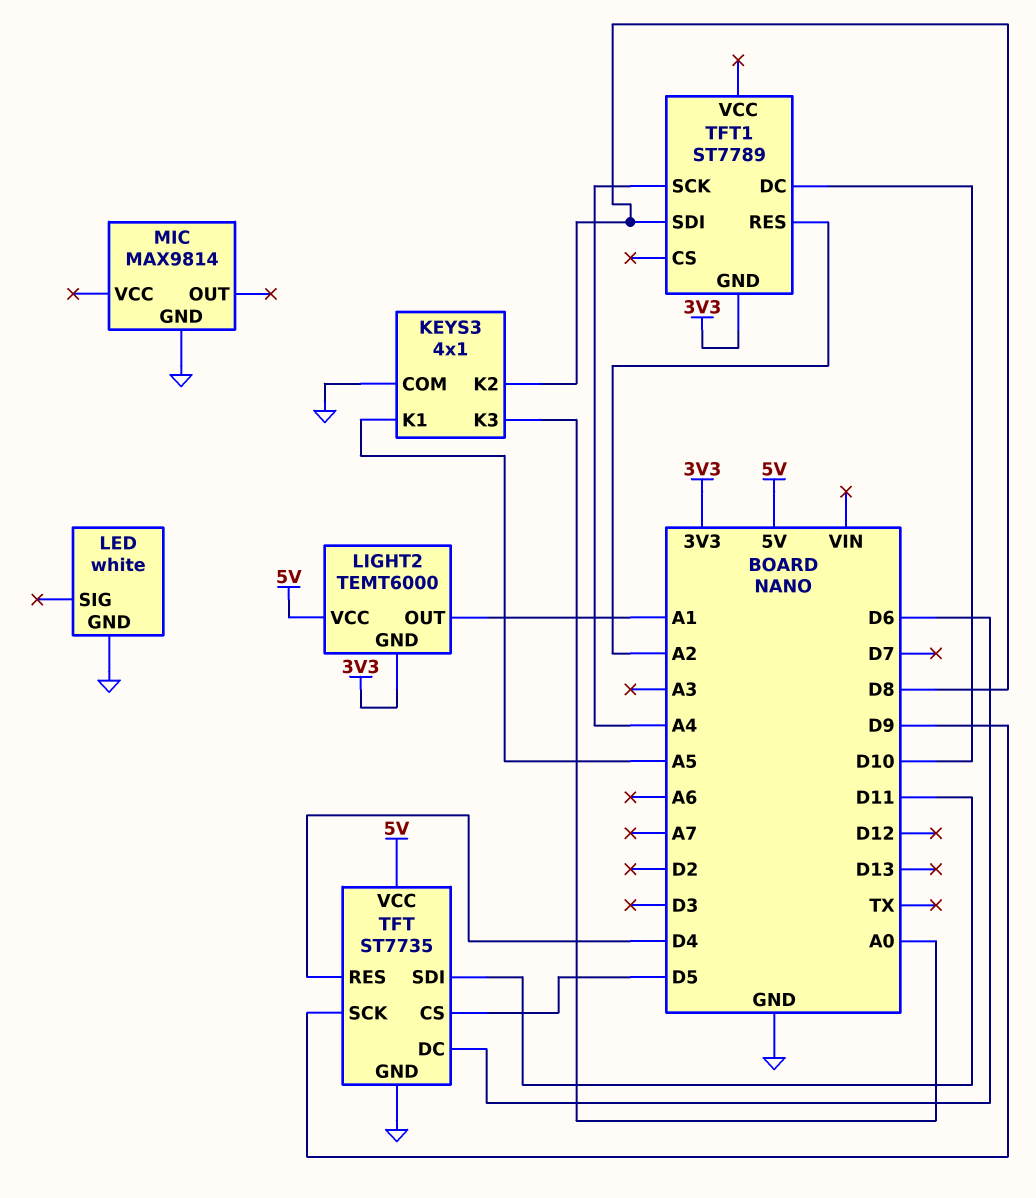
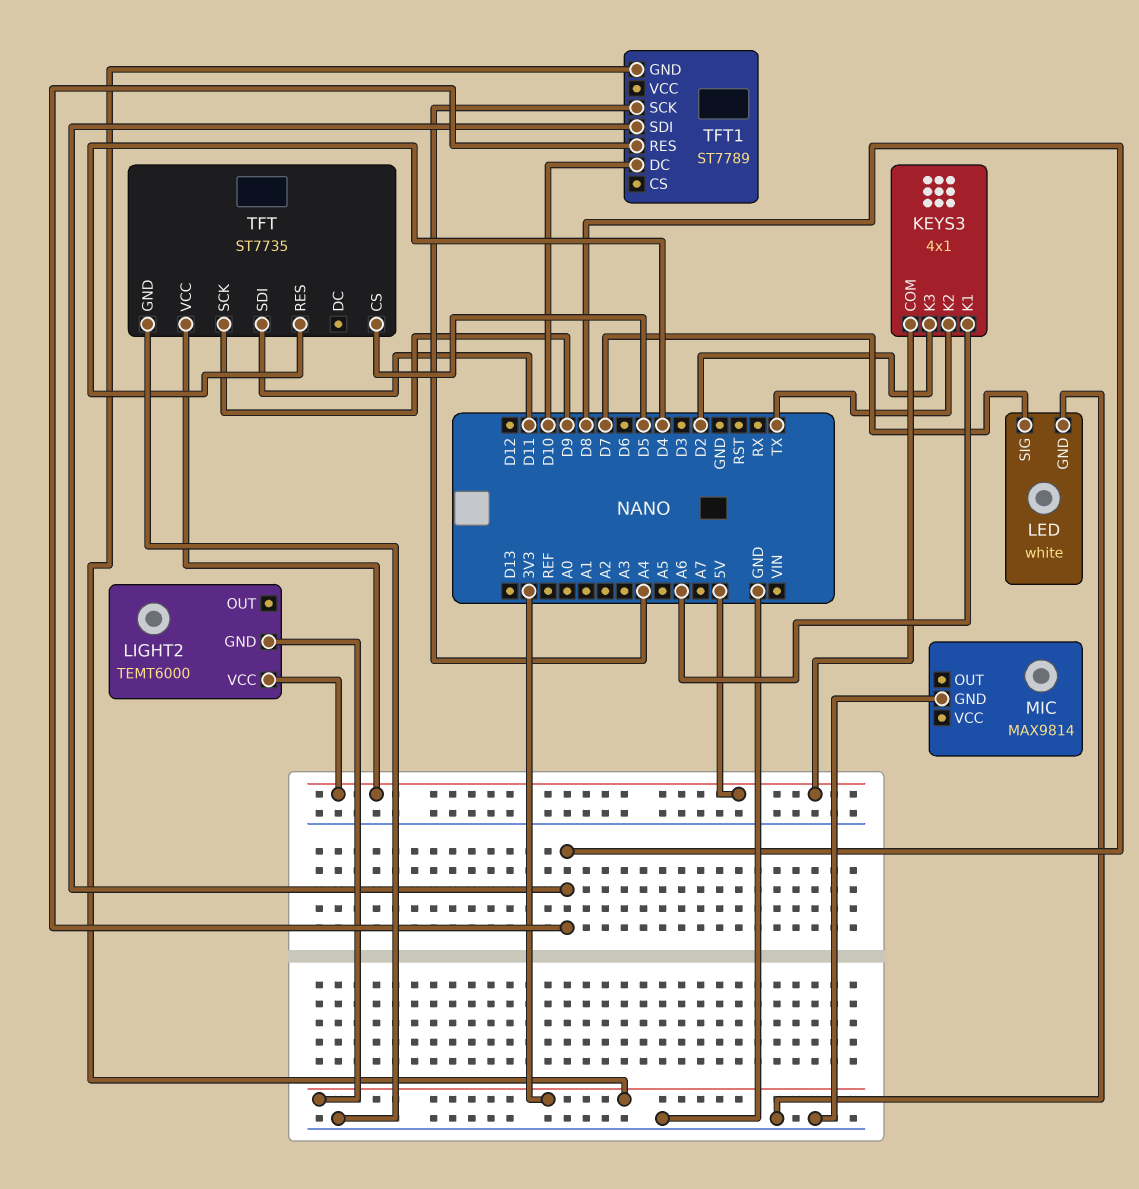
KEYS3 pin COM: GND -> 5V
KEYS3 pin K1: A5 -> A6
KEYS3 pin K2: D8 -> TX
KEYS3 pin K3: A0 -> D2
LED pin SIG: none -> D7
LIGHT2 pin OUT: A1 -> none
TFT pin DC: D6 -> none
TFT1 pin RES: A2 -> D8

